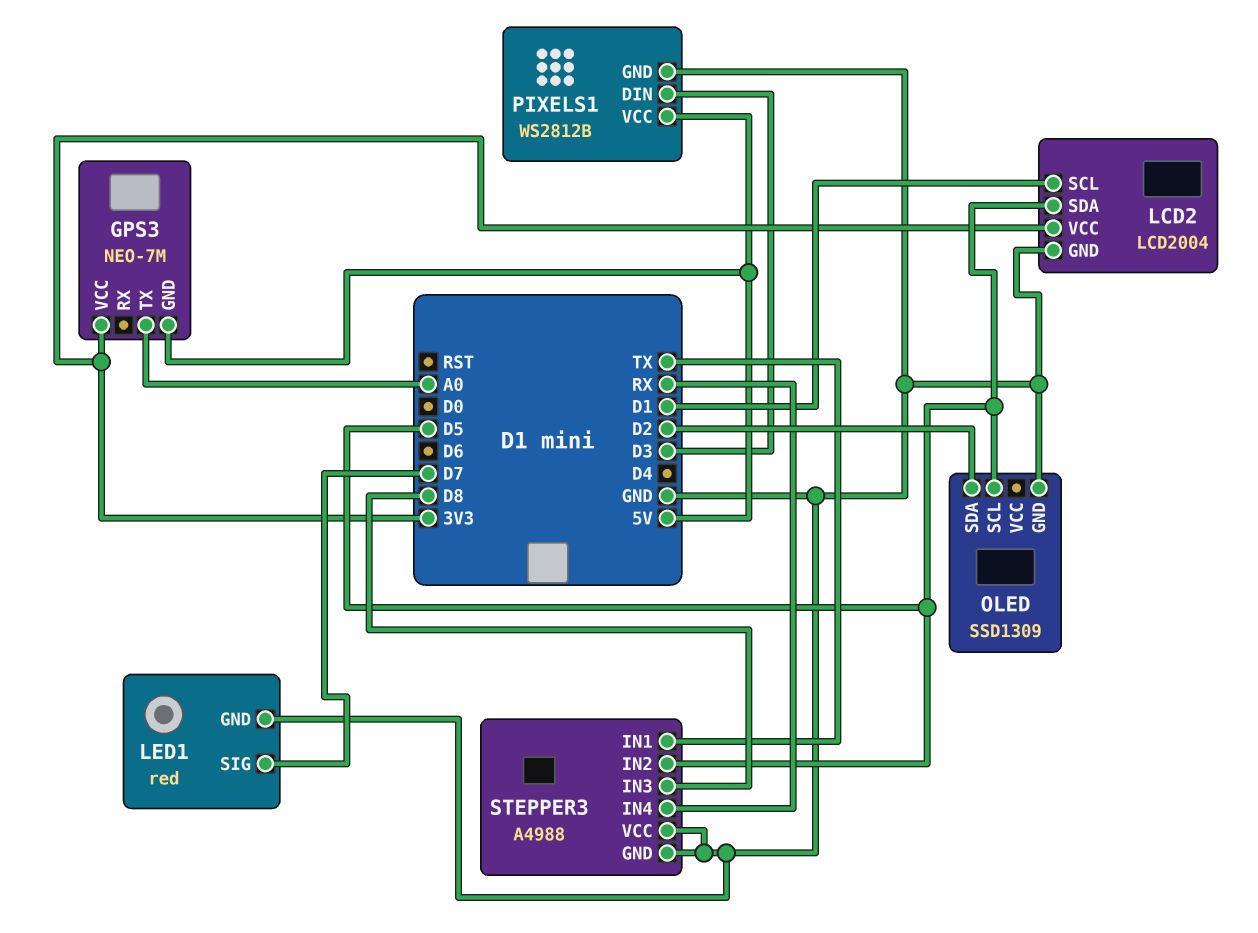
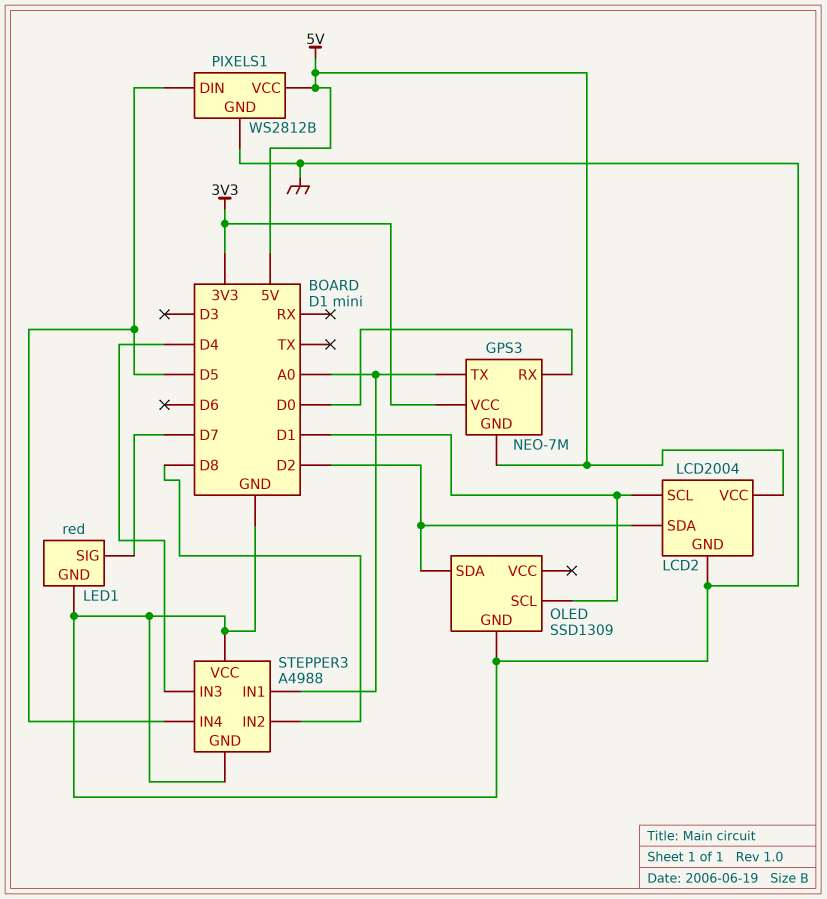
GPS3 pin RX: none -> D0
LCD2 pin SDA: D5 -> D2
LCD2 pin VCC: 3V3 -> 5V
OLED pin SCL: D5 -> D1
PIXELS1 pin DIN: D3 -> D5
STEPPER3 pin IN1: TX -> A0
STEPPER3 pin IN2: D5 -> D8
STEPPER3 pin IN3: D8 -> D4
STEPPER3 pin IN4: RX -> D5

